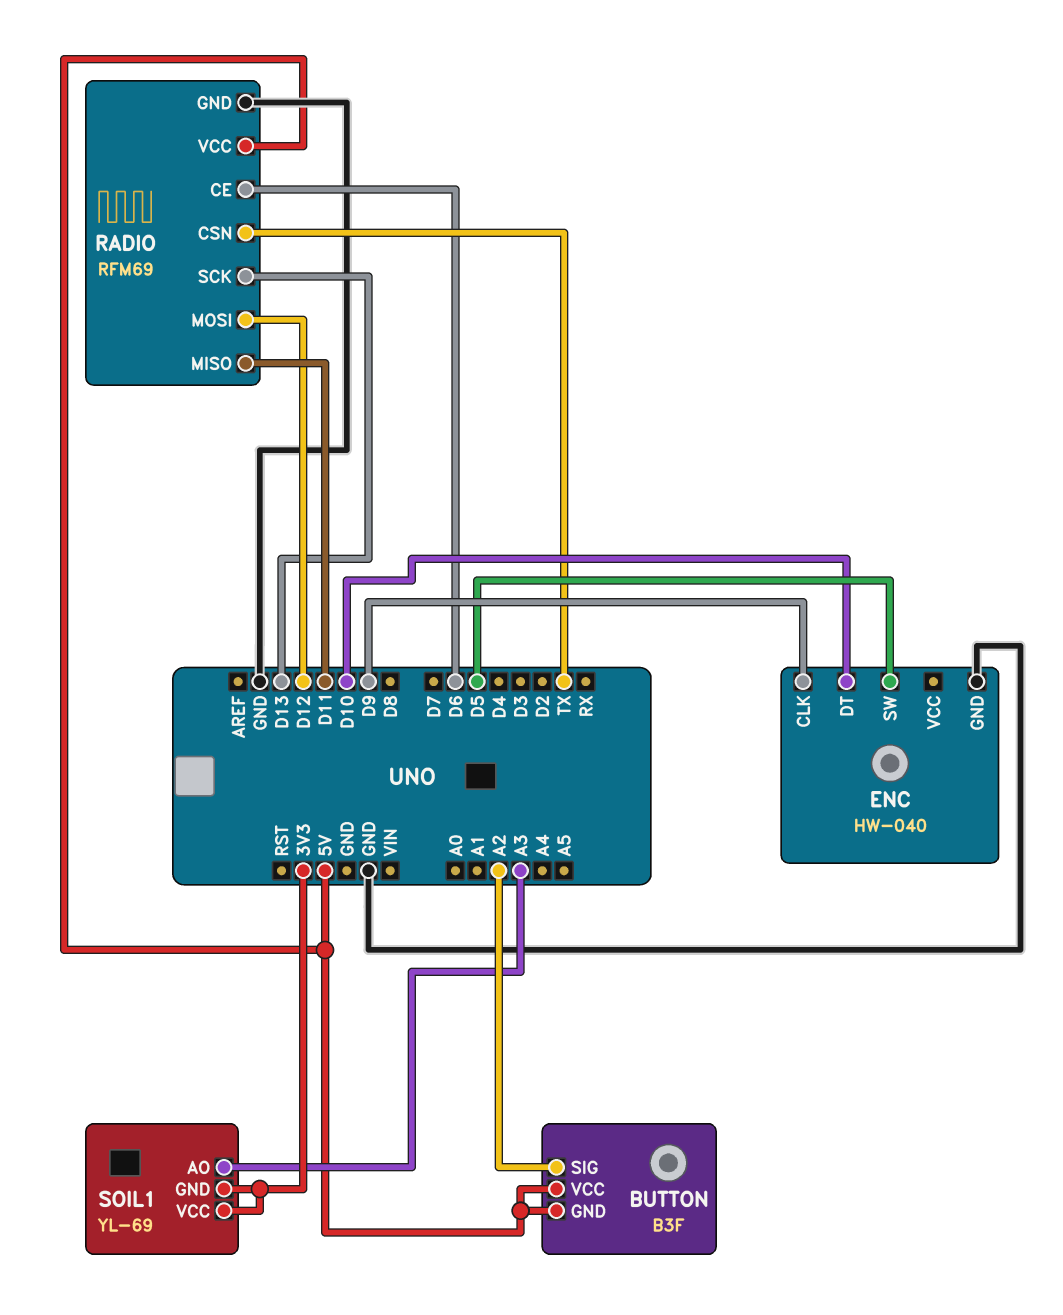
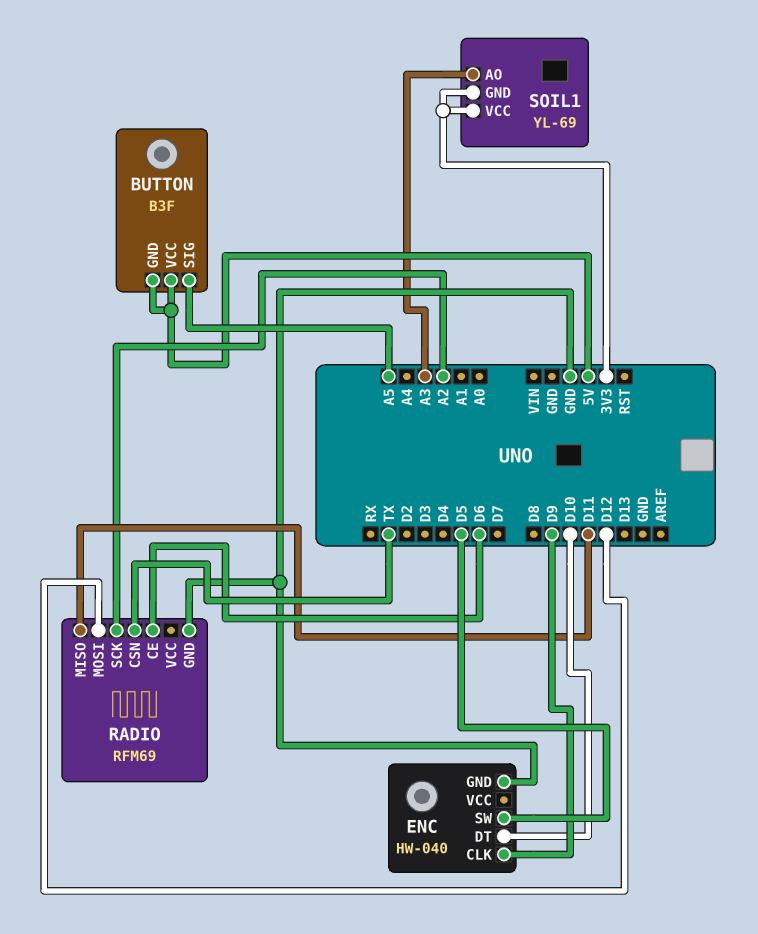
BUTTON pin SIG: A2 -> A5
RADIO pin SCK: D13 -> A2
RADIO pin VCC: 5V -> none

